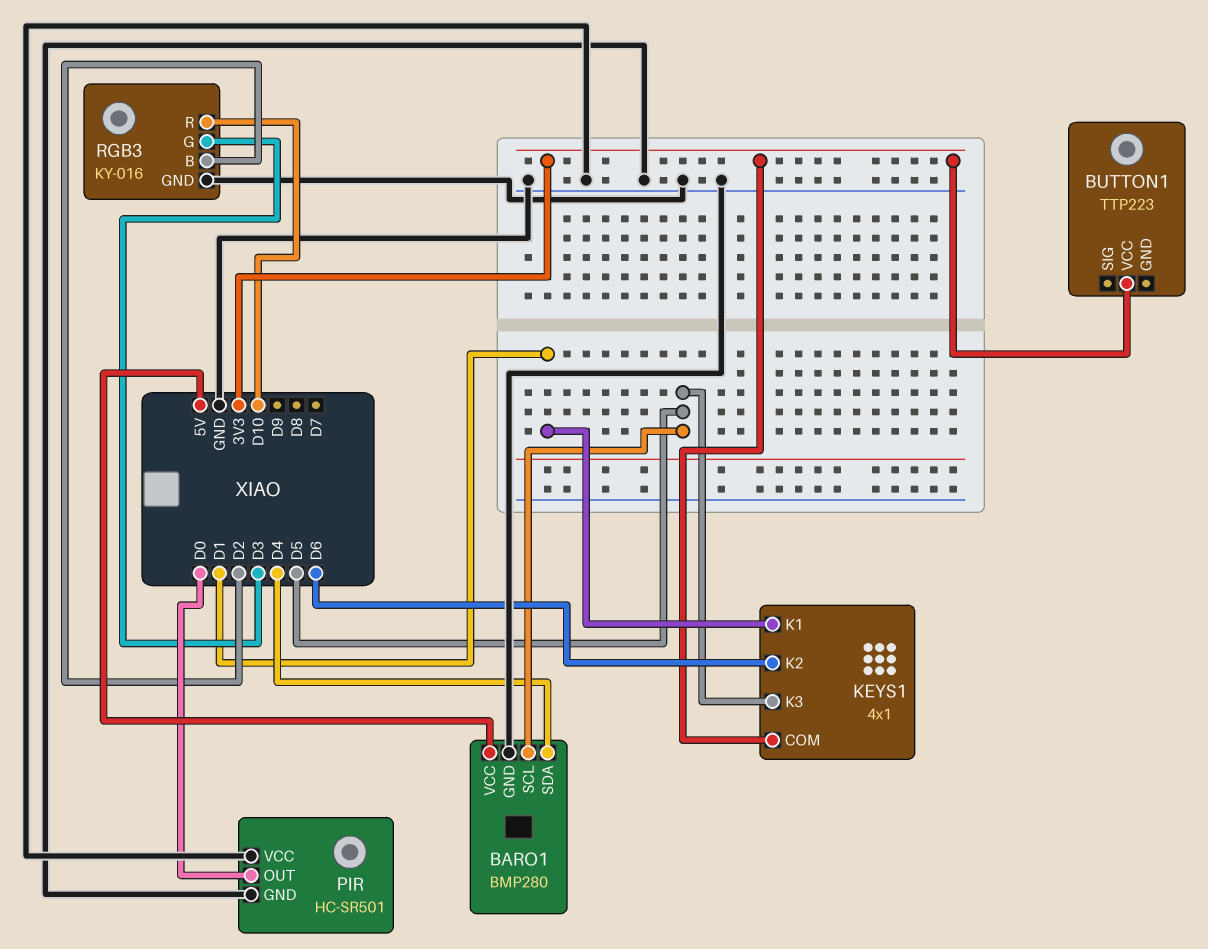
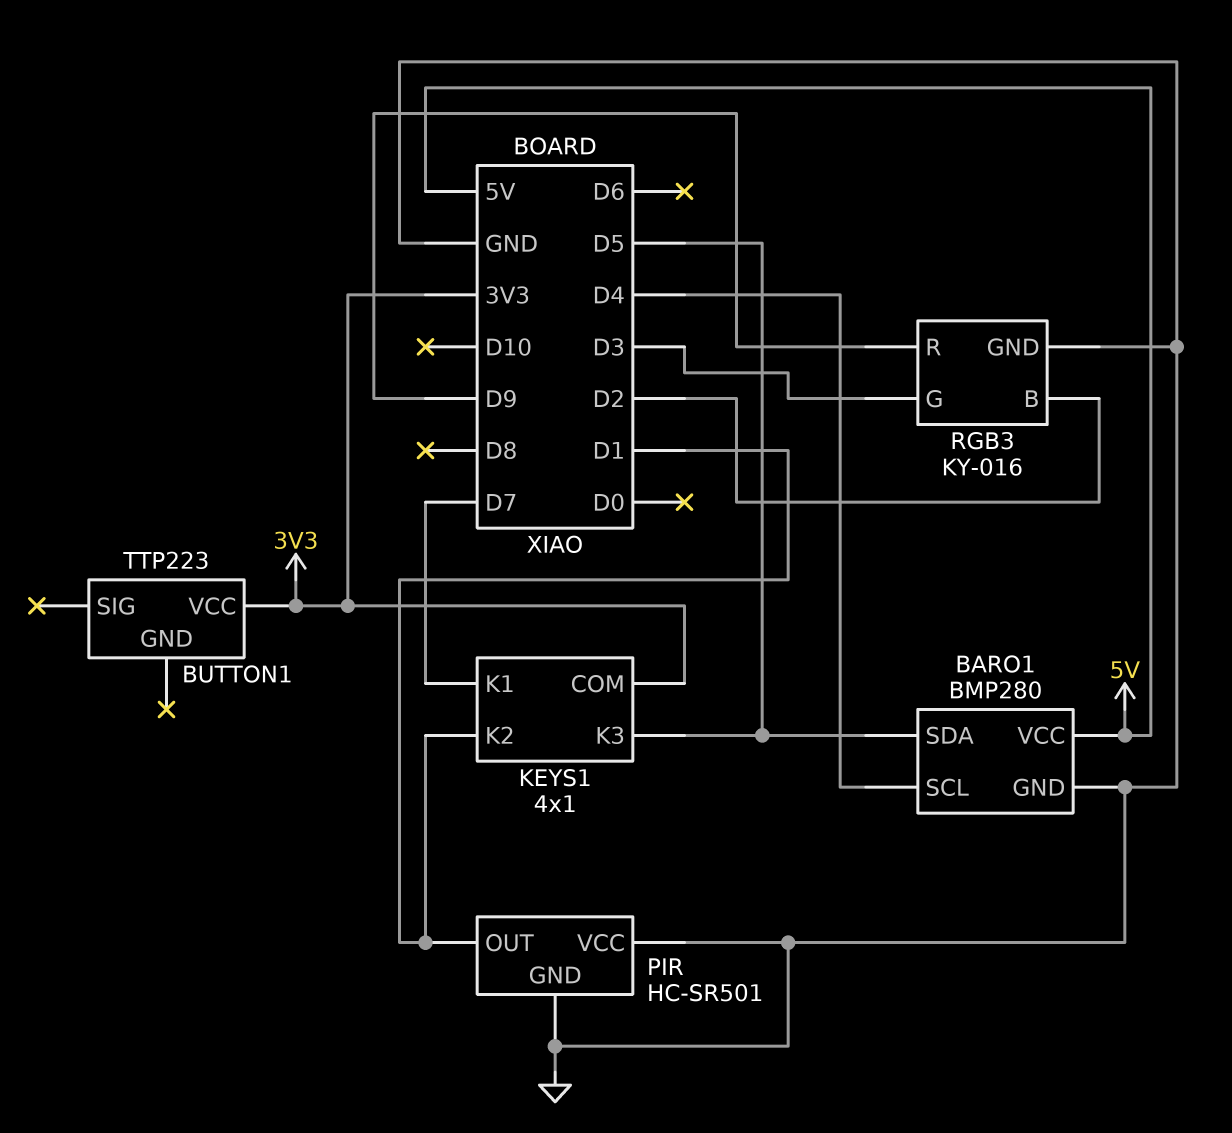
BARO1 pin SCL: D5 -> D4
BARO1 pin SDA: D4 -> D5
KEYS1 pin K1: D1 -> D7
KEYS1 pin K2: D6 -> D1
PIR pin OUT: D0 -> D1
RGB3 pin R: D10 -> D9

